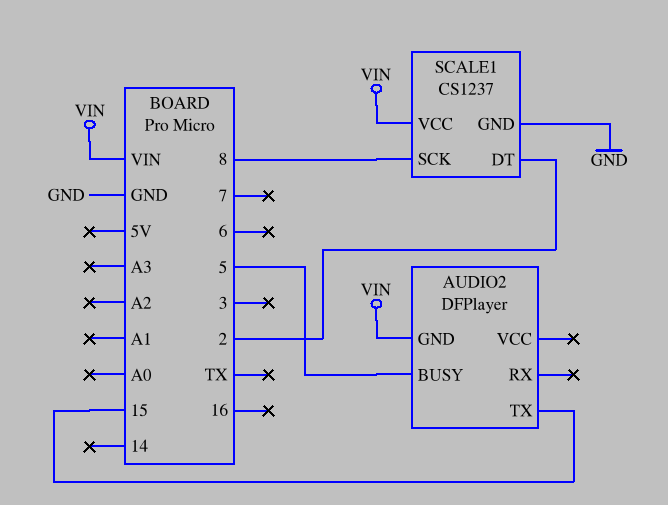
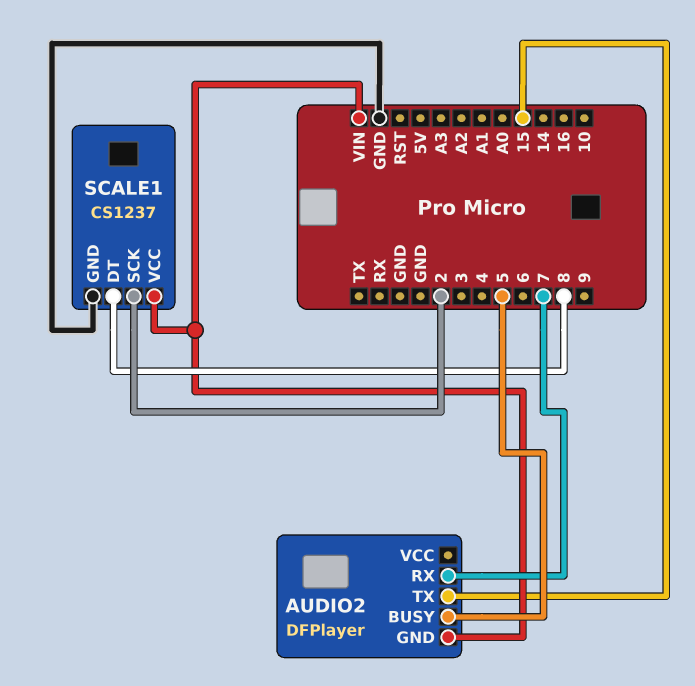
AUDIO2 pin RX: none -> 7
SCALE1 pin DT: 2 -> 8
SCALE1 pin SCK: 8 -> 2

